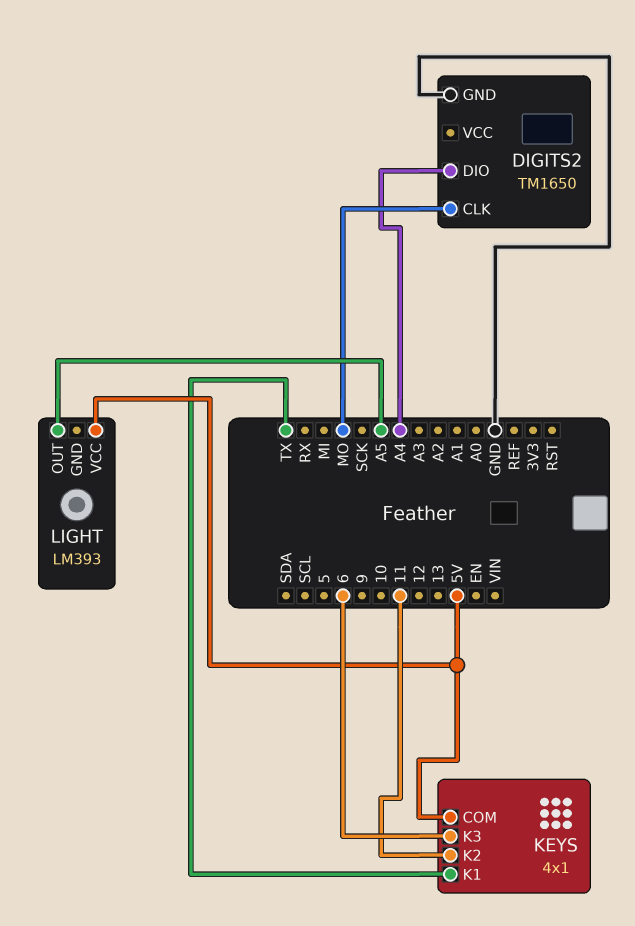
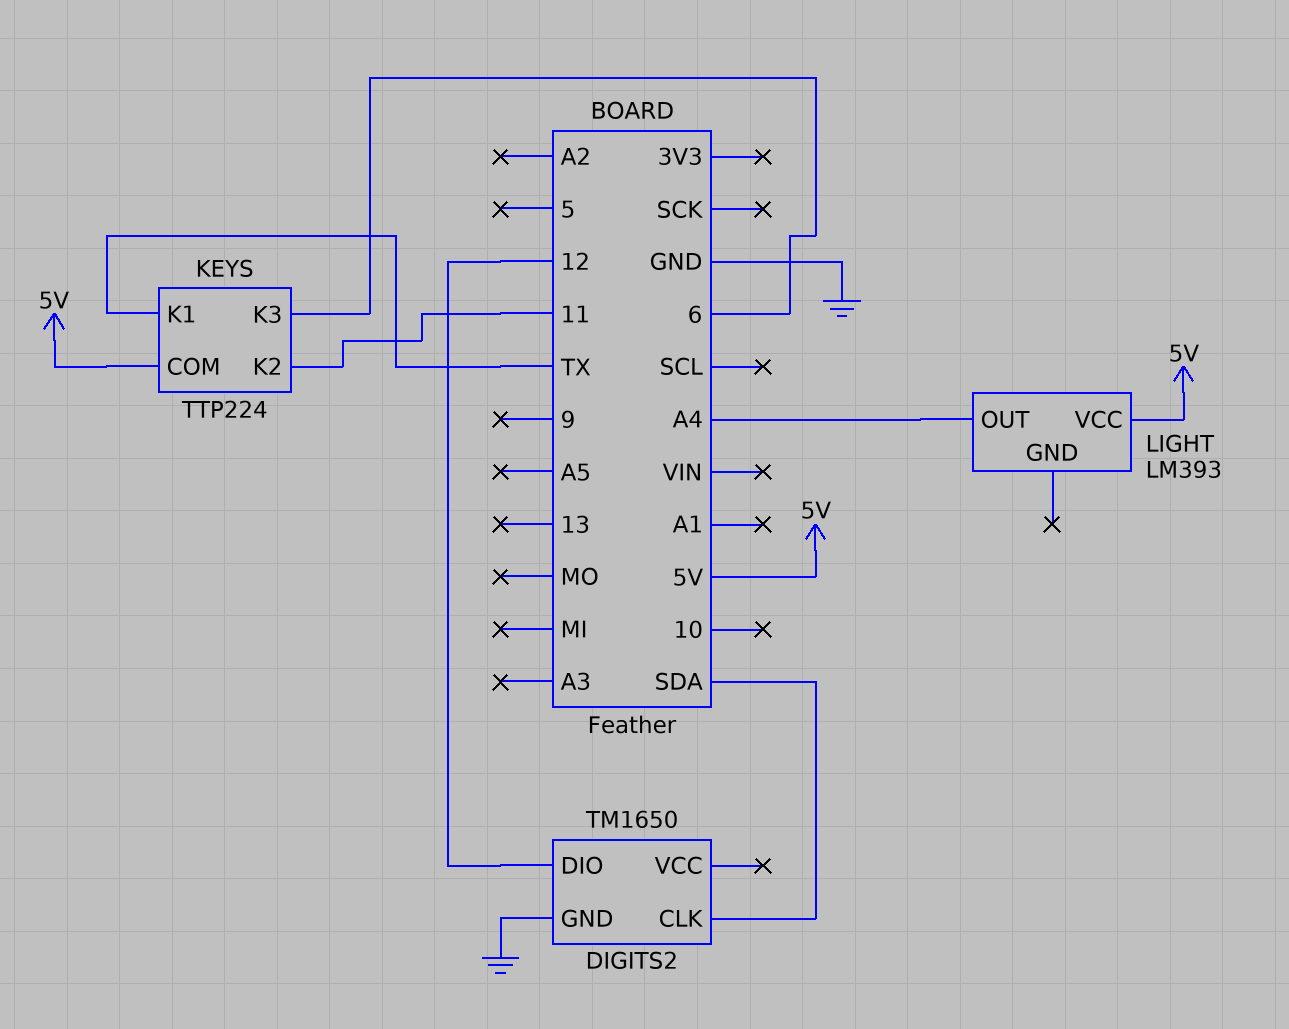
DIGITS2 pin CLK: MO -> SDA
DIGITS2 pin DIO: A4 -> 12
KEYS: 4x1 -> TTP224
LIGHT pin OUT: A5 -> A4

